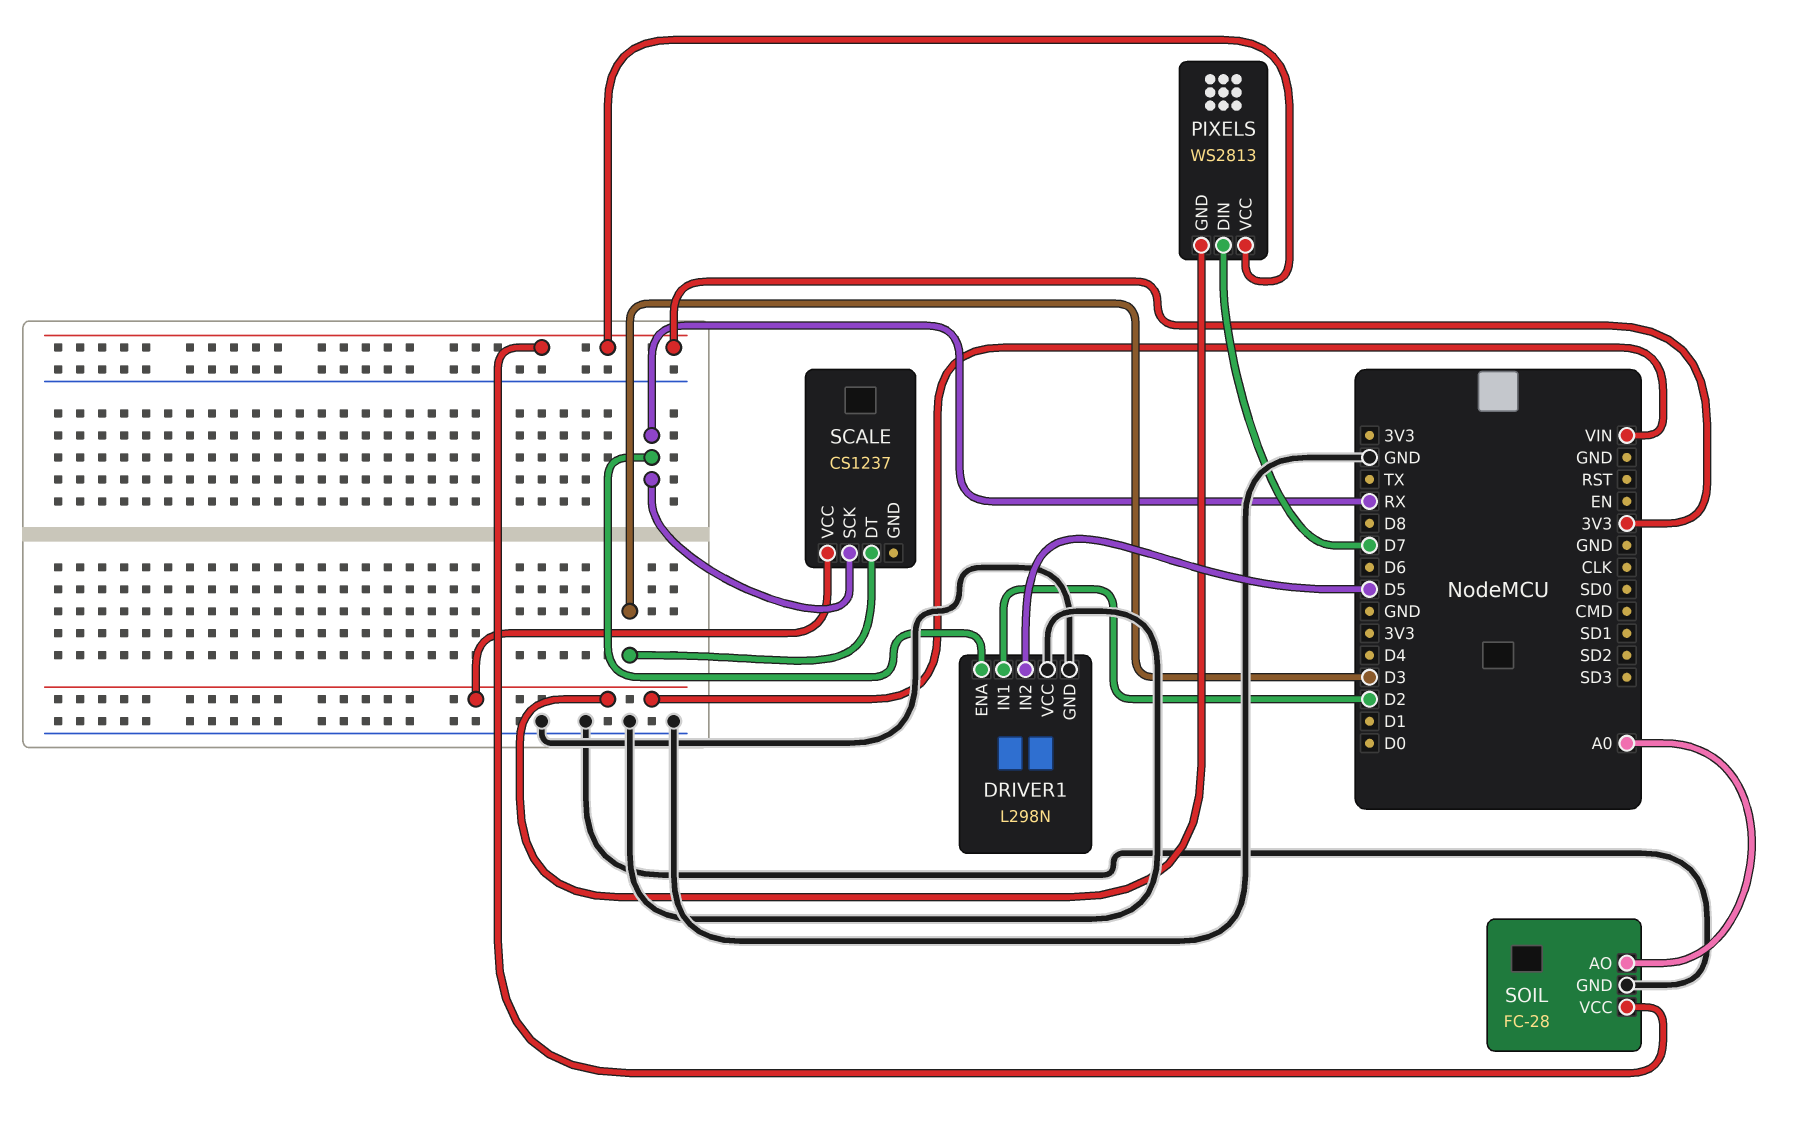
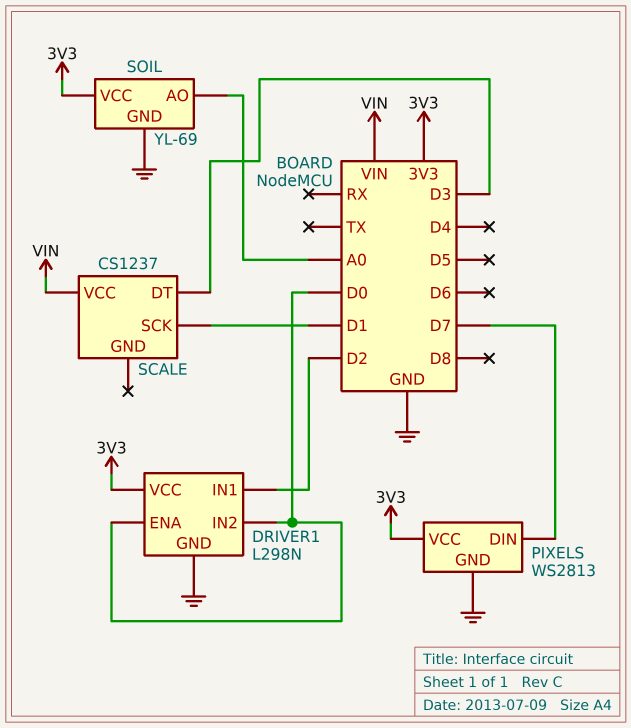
DRIVER1 pin ENA: RX -> D0
DRIVER1 pin IN2: D5 -> D0
DRIVER1 pin VCC: GND -> 3V3
PIXELS pin GND: VIN -> GND
SCALE pin SCK: RX -> D1
SOIL: FC-28 -> YL-69

